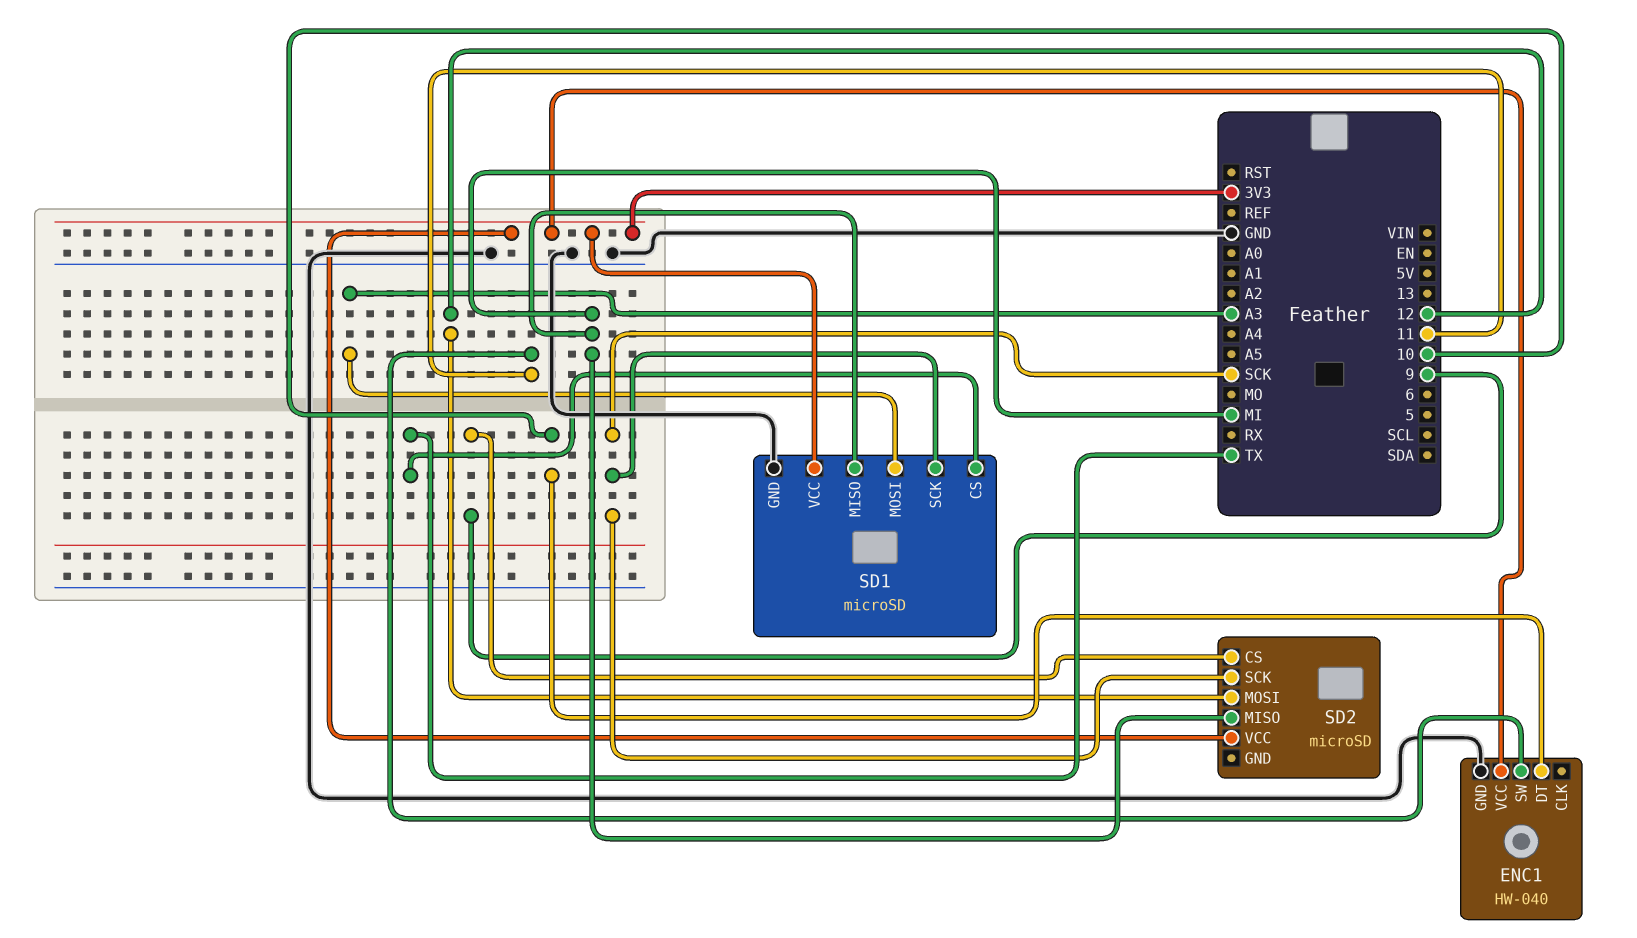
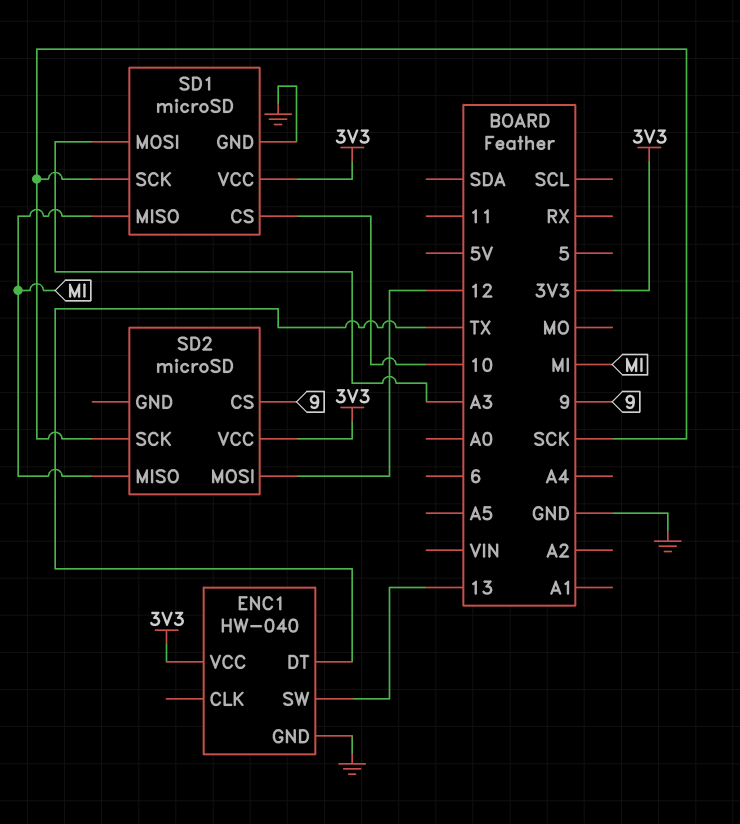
ENC1 pin DT: 10 -> TX
ENC1 pin SW: 11 -> 13
SD1 pin CS: TX -> 10

